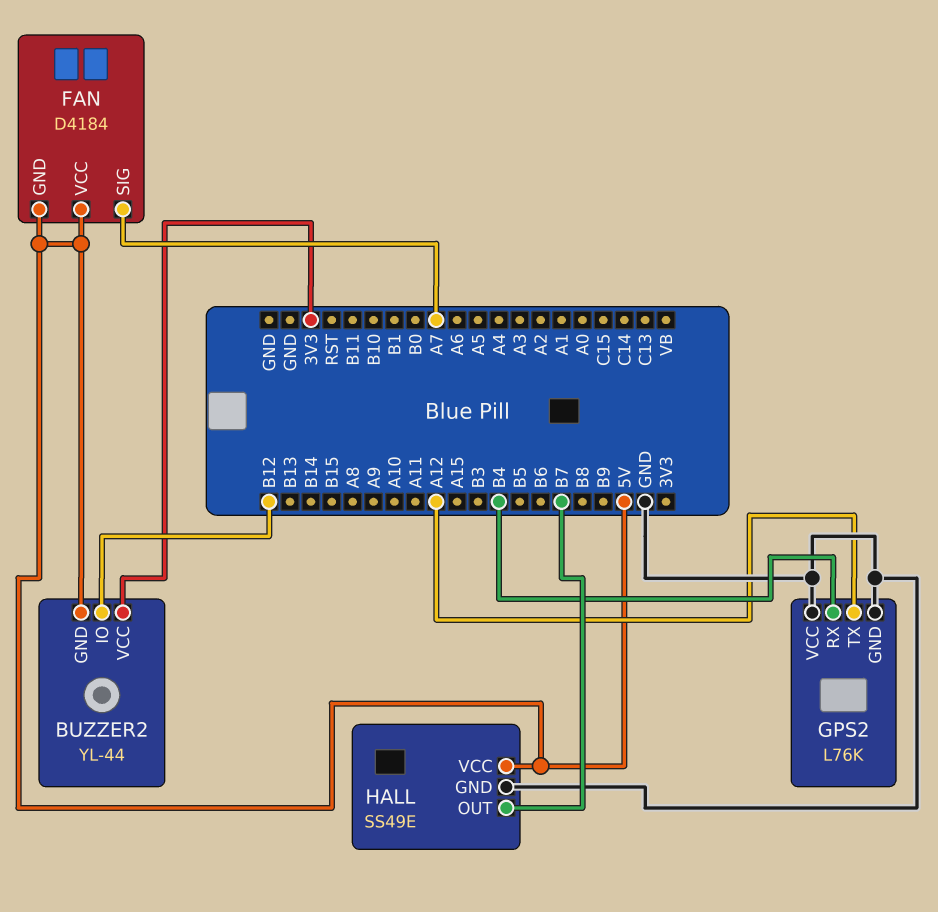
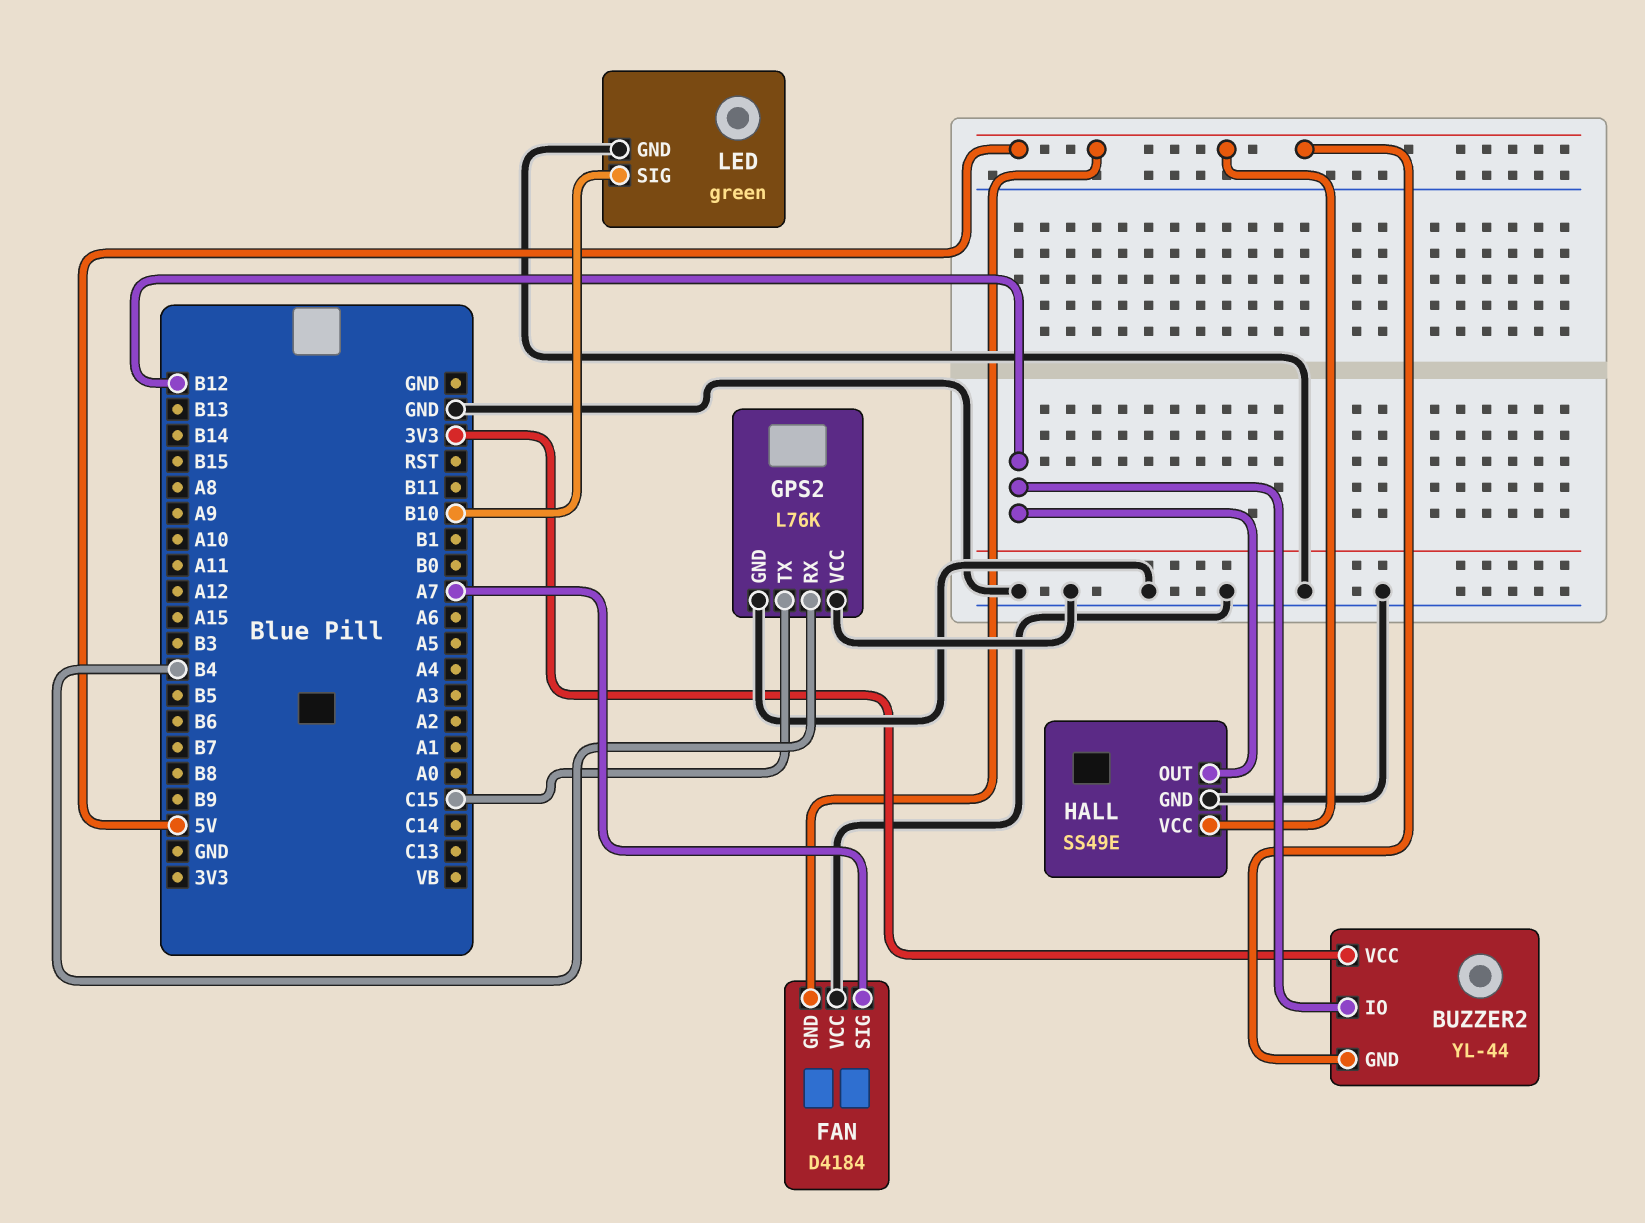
FAN pin VCC: 5V -> GND
GPS2 pin TX: A12 -> C15
HALL pin OUT: B7 -> B12
LED: none -> green
LED pin GND: none -> GND
LED pin SIG: none -> B10

